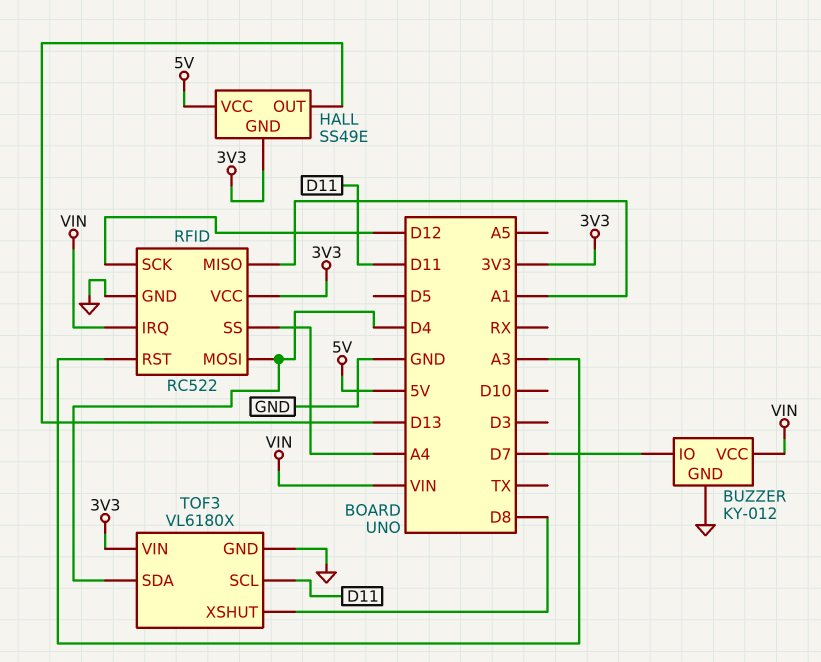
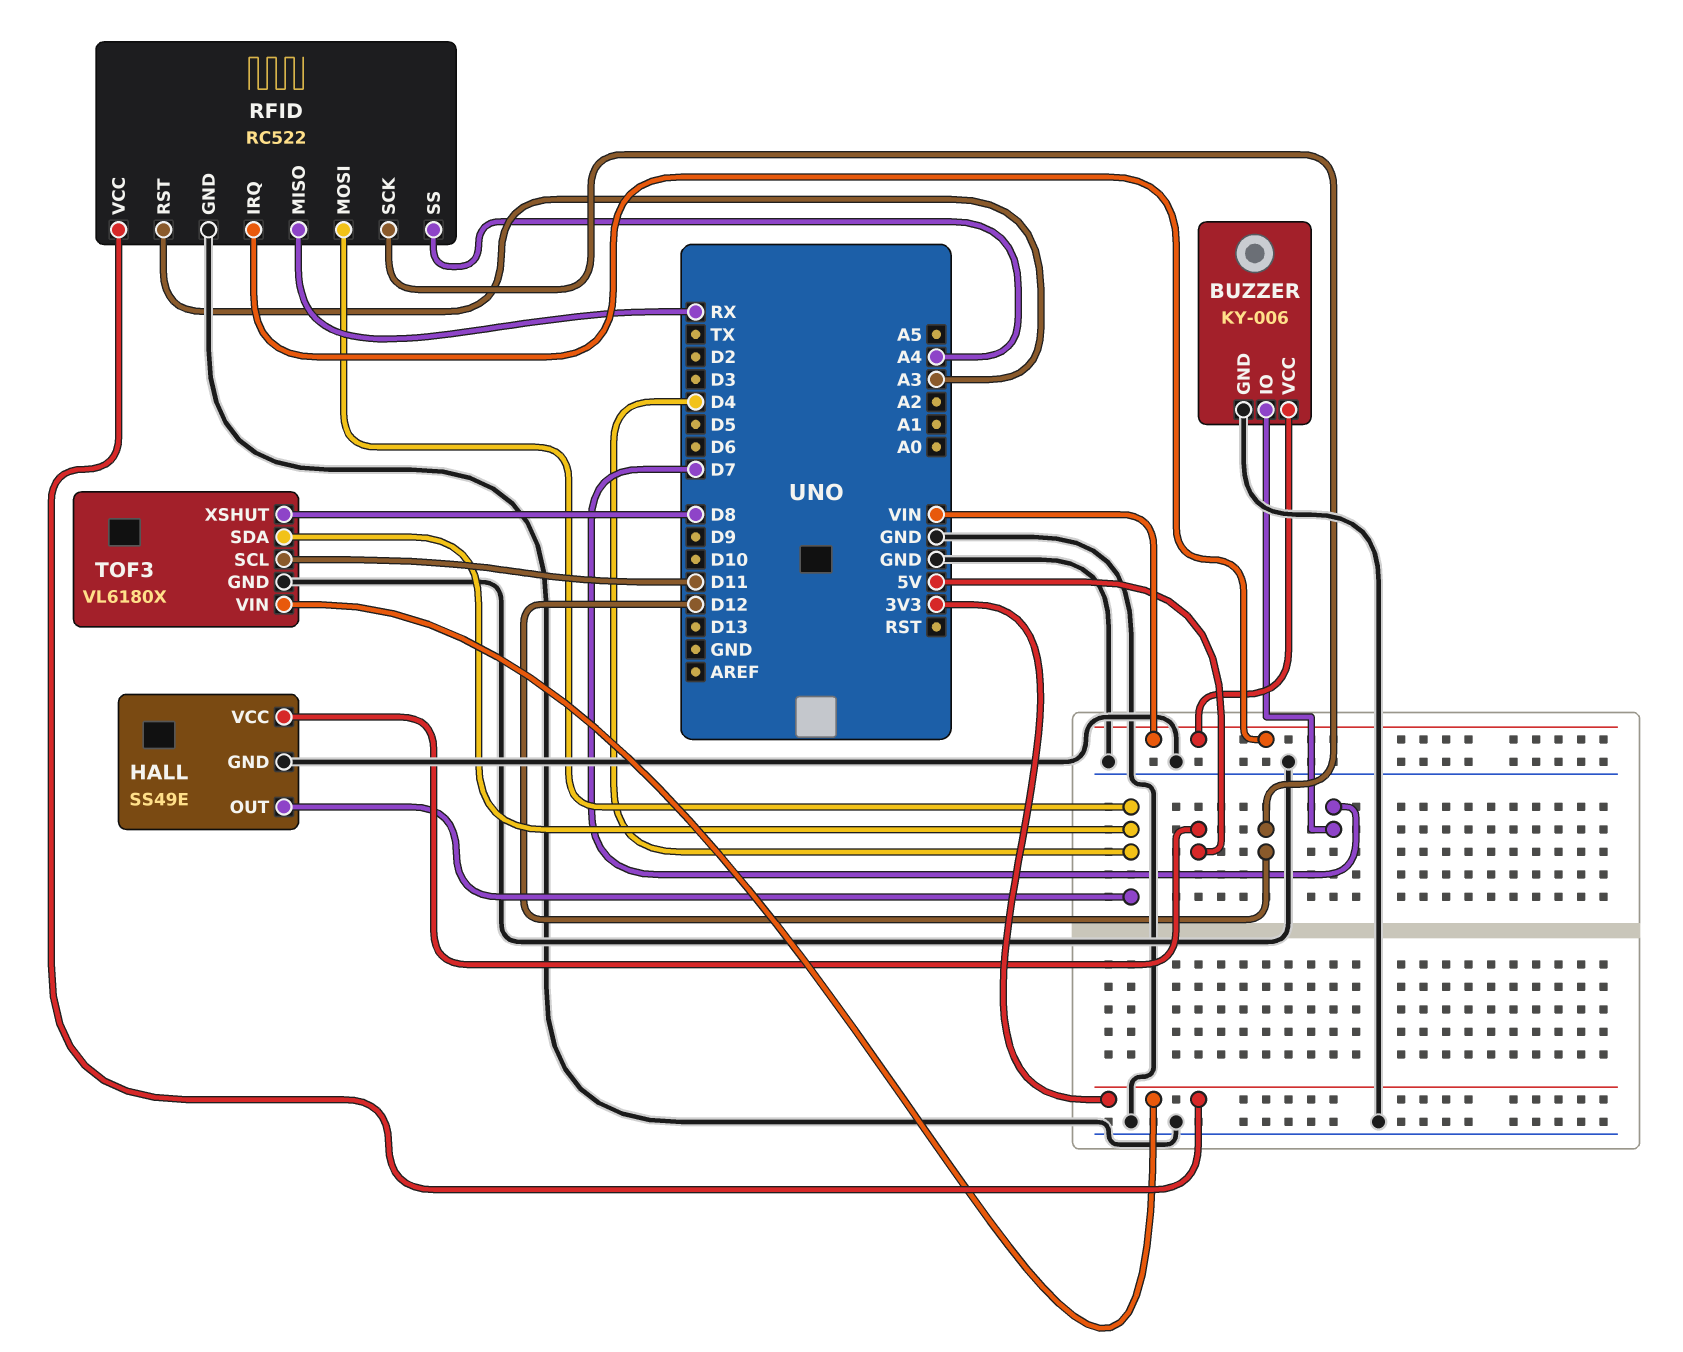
BUZZER: KY-012 -> KY-006
HALL pin GND: 3V3 -> GND
HALL pin OUT: D13 -> D4
RFID pin MISO: A1 -> RX

